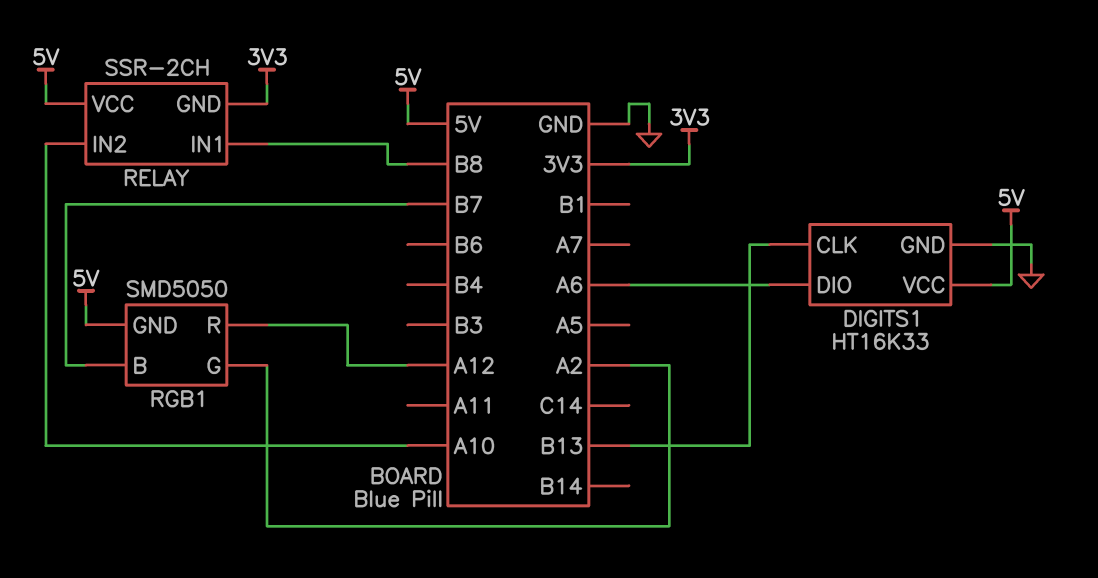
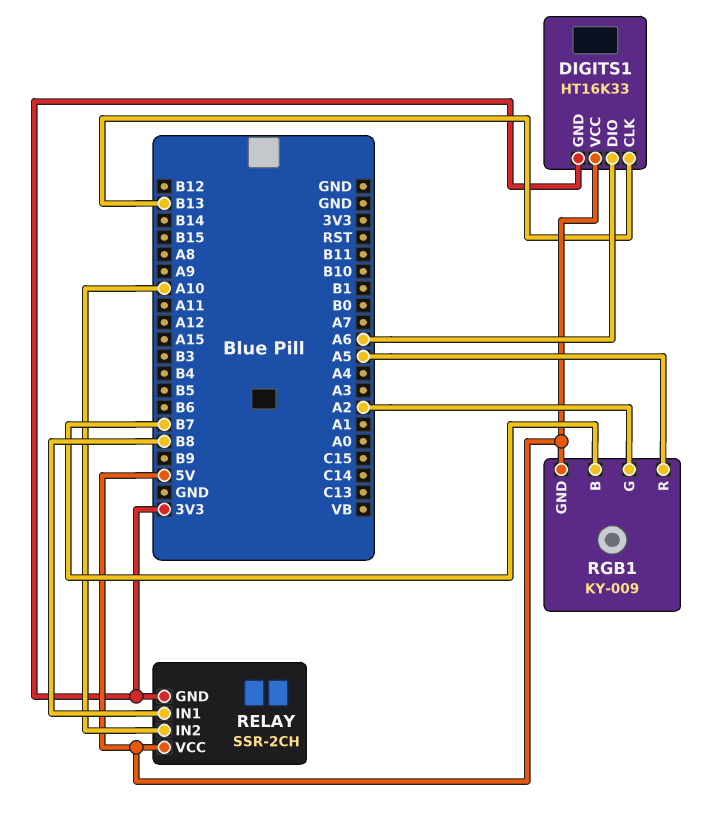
DIGITS1 pin GND: GND -> 3V3
RGB1: SMD5050 -> KY-009
RGB1 pin R: A12 -> A5

